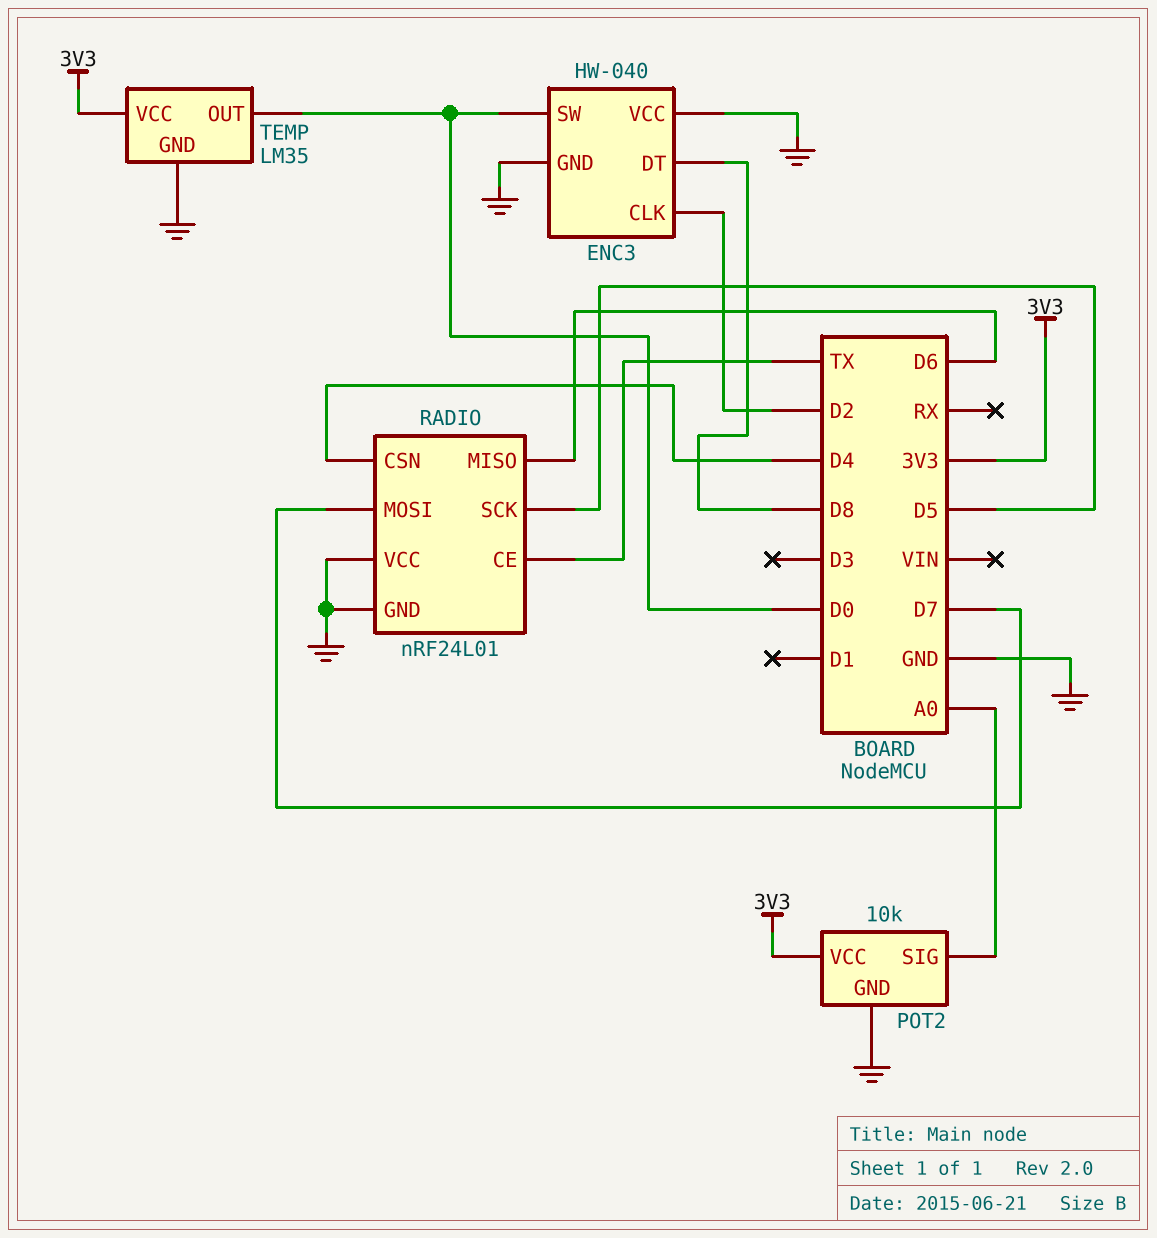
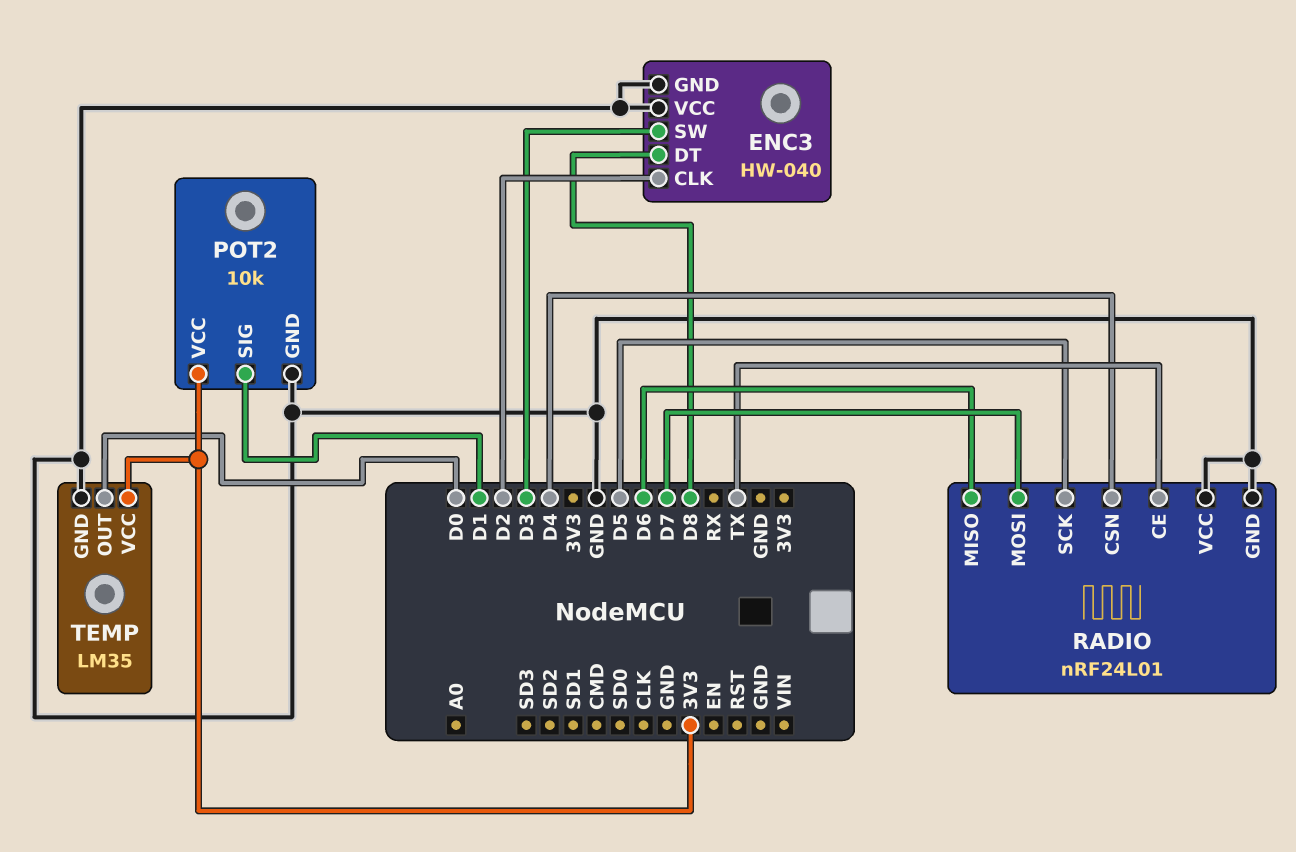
ENC3 pin SW: D0 -> D3
POT2 pin SIG: A0 -> D1

